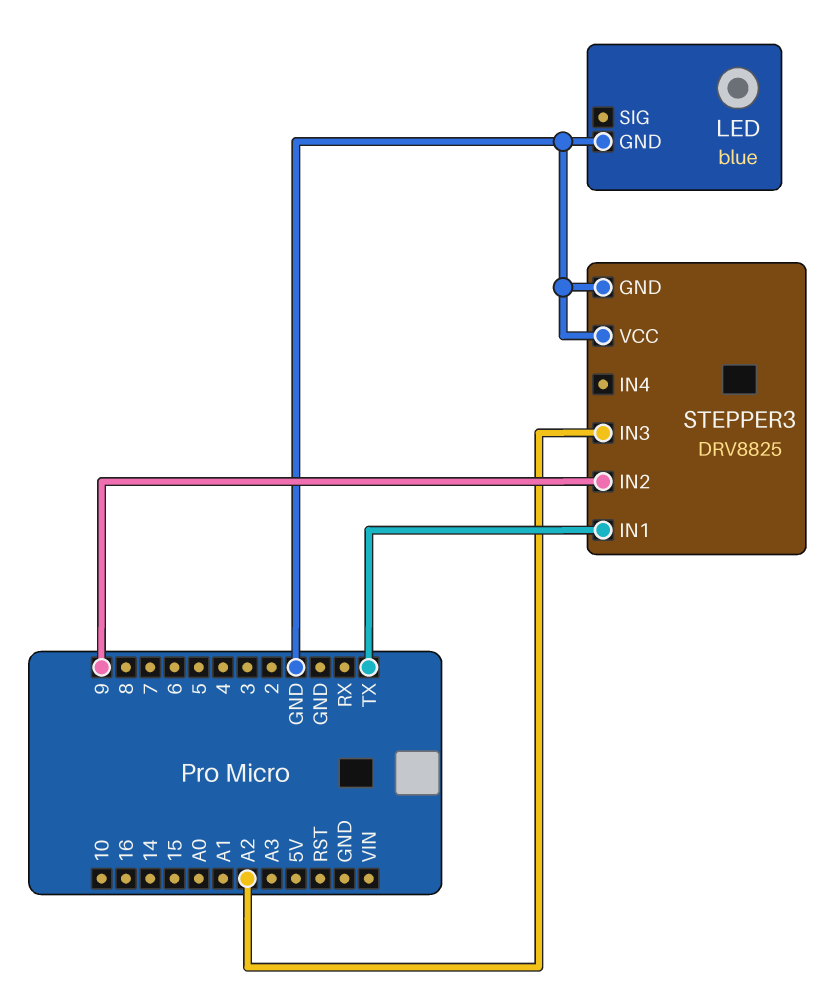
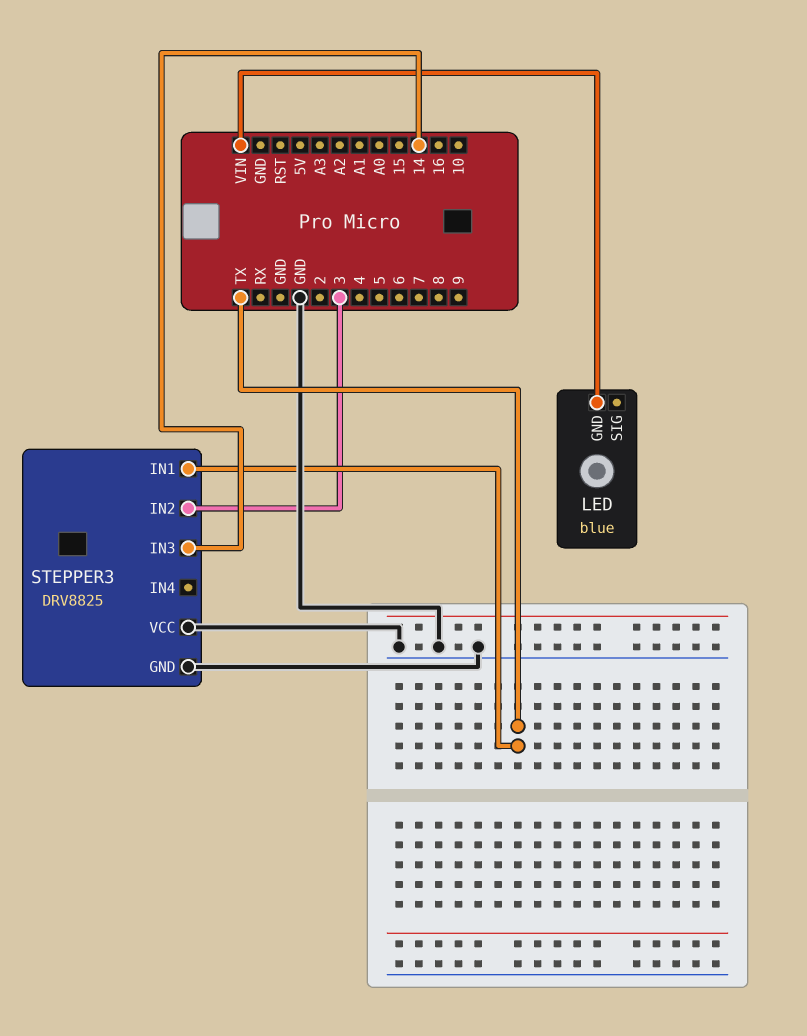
LED pin GND: GND -> VIN
STEPPER3 pin IN2: 9 -> 3
STEPPER3 pin IN3: A2 -> 14

